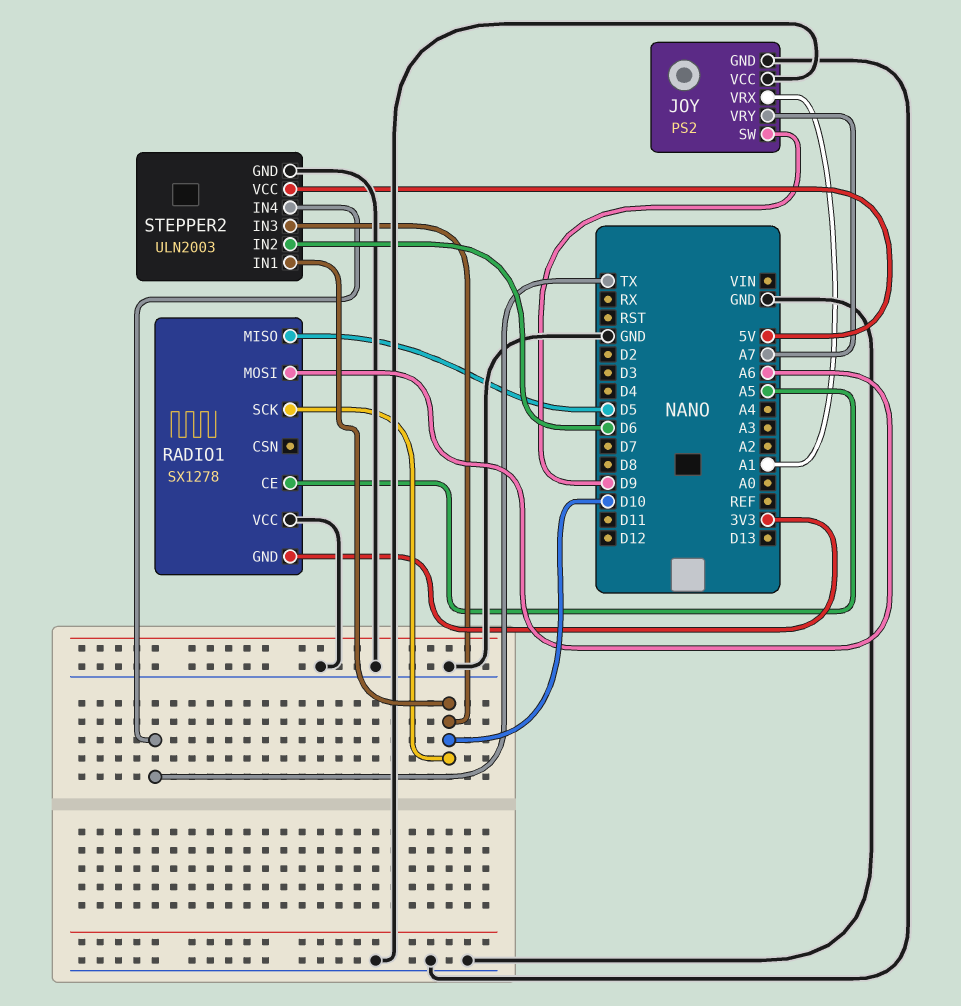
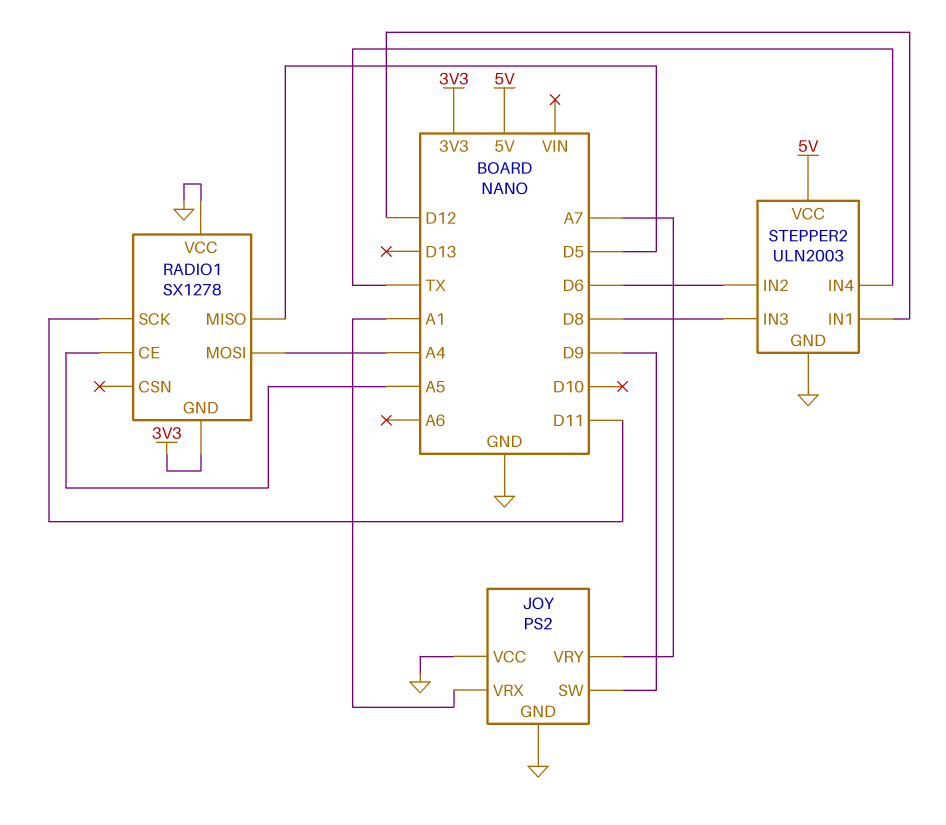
RADIO1 pin MOSI: A6 -> A4
RADIO1 pin SCK: D10 -> D11
STEPPER2 pin IN1: D10 -> D12
STEPPER2 pin IN3: D10 -> D8

